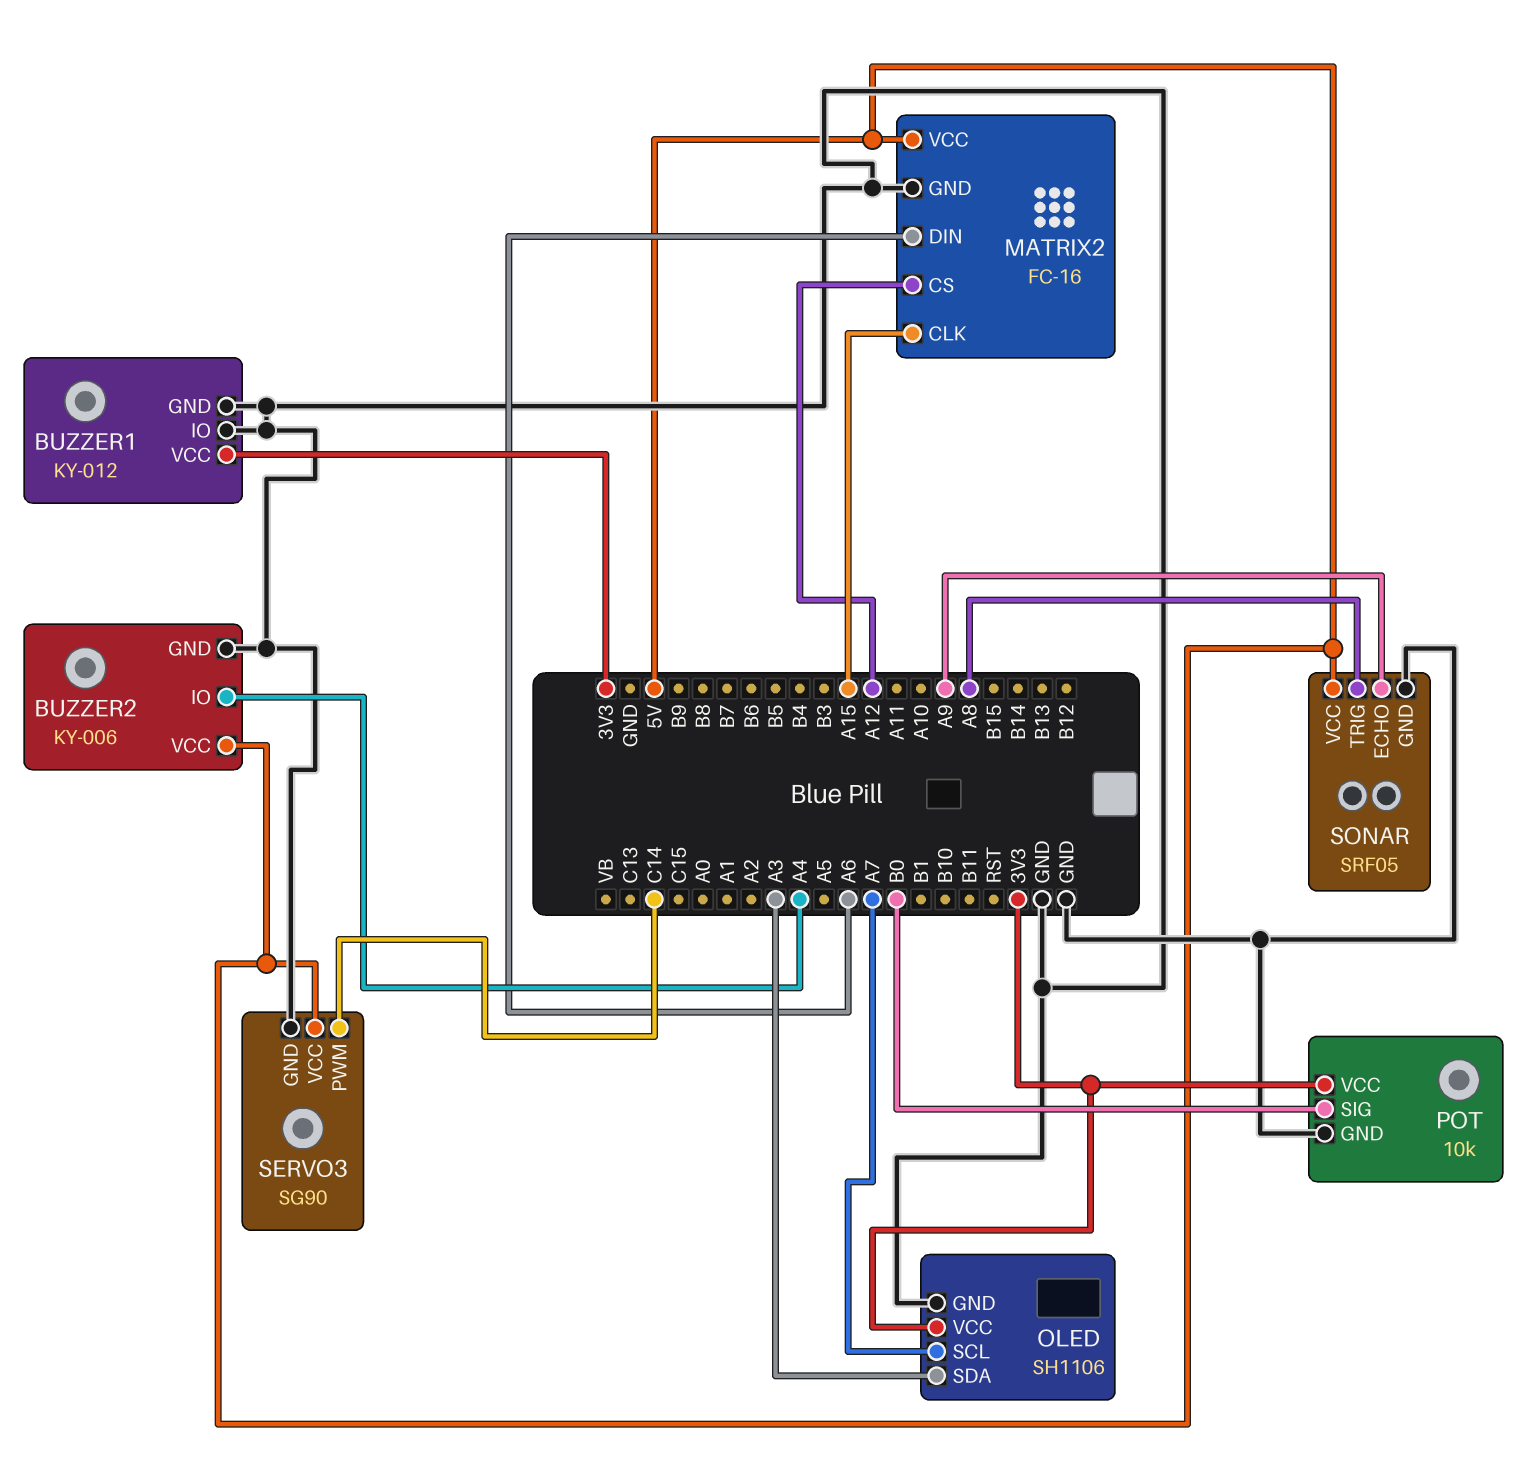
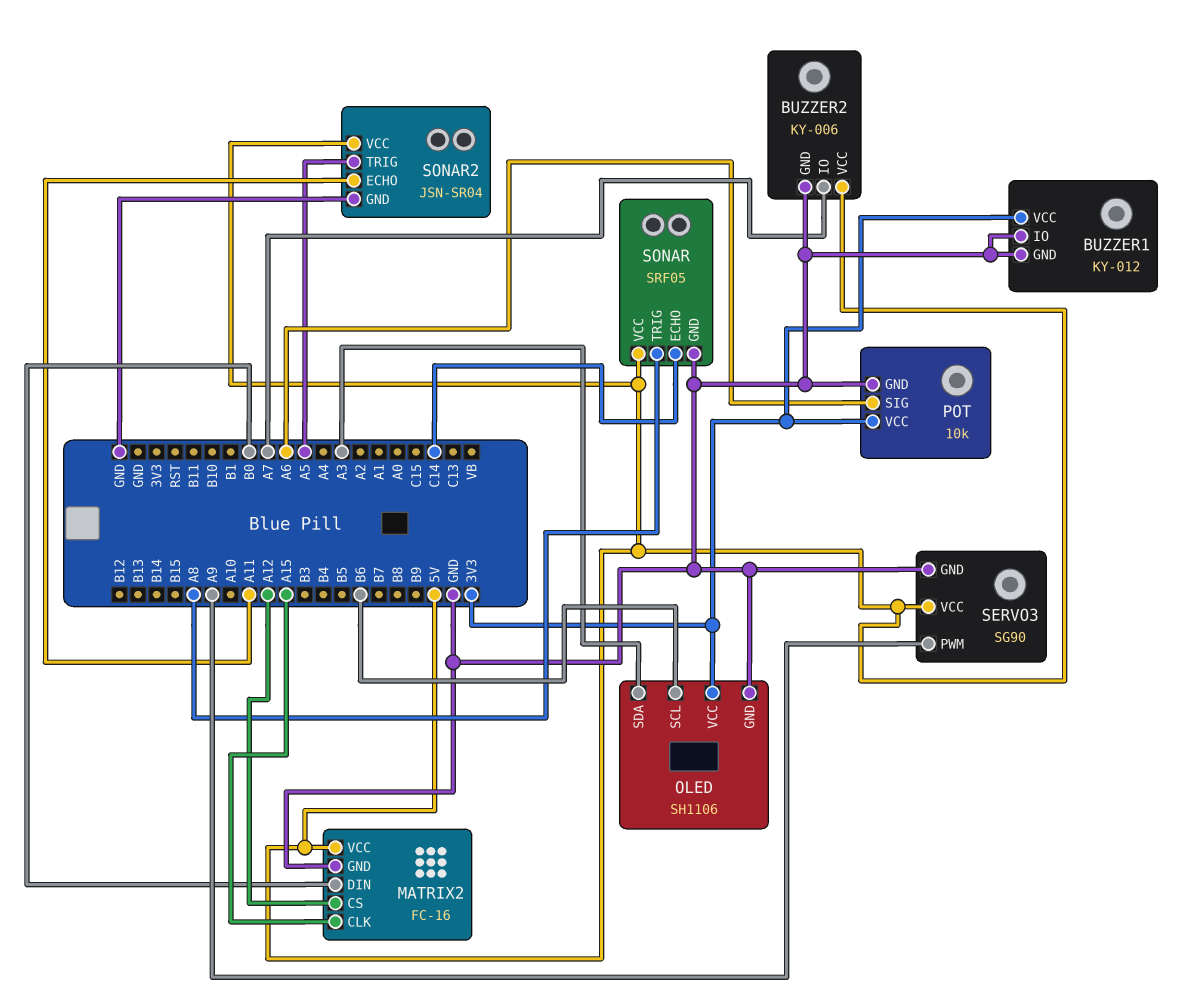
BUZZER2 pin IO: A4 -> A7
MATRIX2 pin DIN: A6 -> B0
OLED pin SCL: A7 -> B6
POT pin SIG: B0 -> A6
SERVO3 pin PWM: C14 -> A9
SONAR pin ECHO: A9 -> C14
SONAR2: none -> JSN-SR04
SONAR2 pin ECHO: none -> A11
SONAR2 pin GND: none -> GND
SONAR2 pin TRIG: none -> A5
SONAR2 pin VCC: none -> 5V

